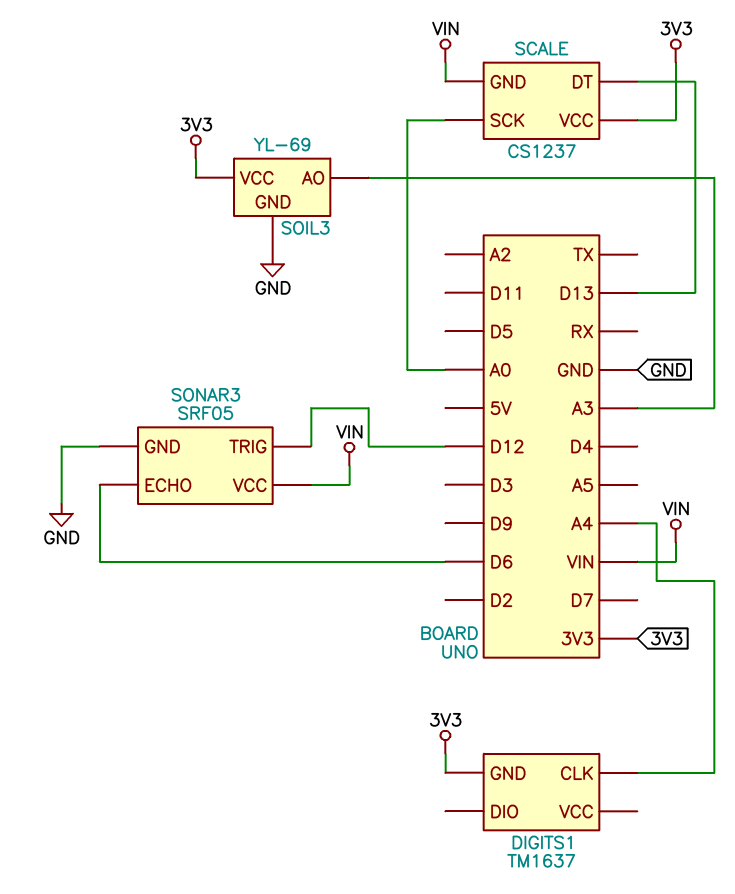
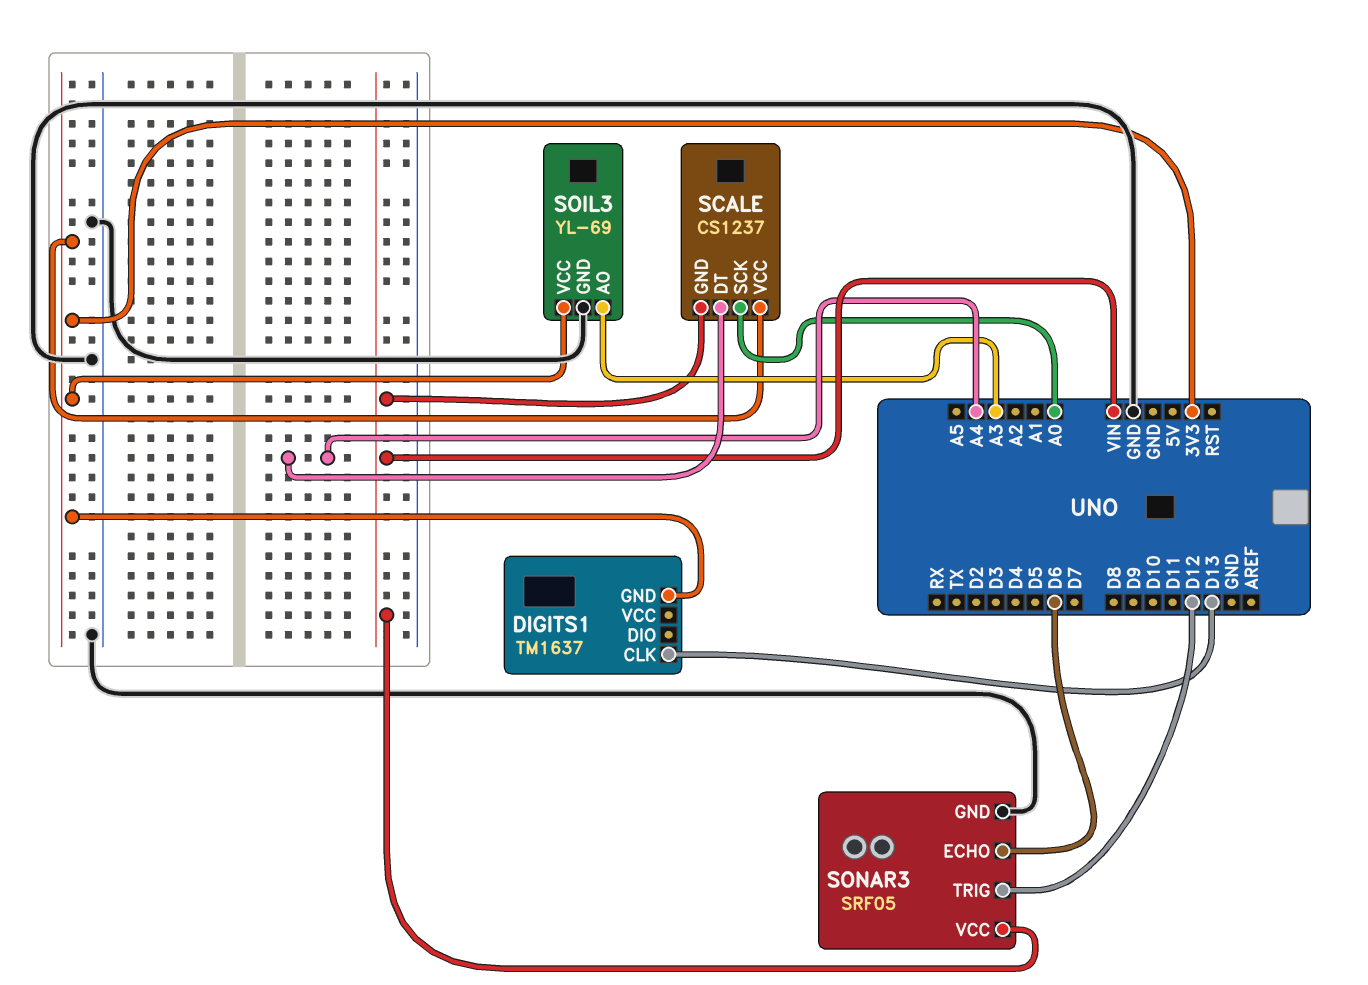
DIGITS1 pin CLK: A4 -> D13
SCALE pin DT: D13 -> A4

